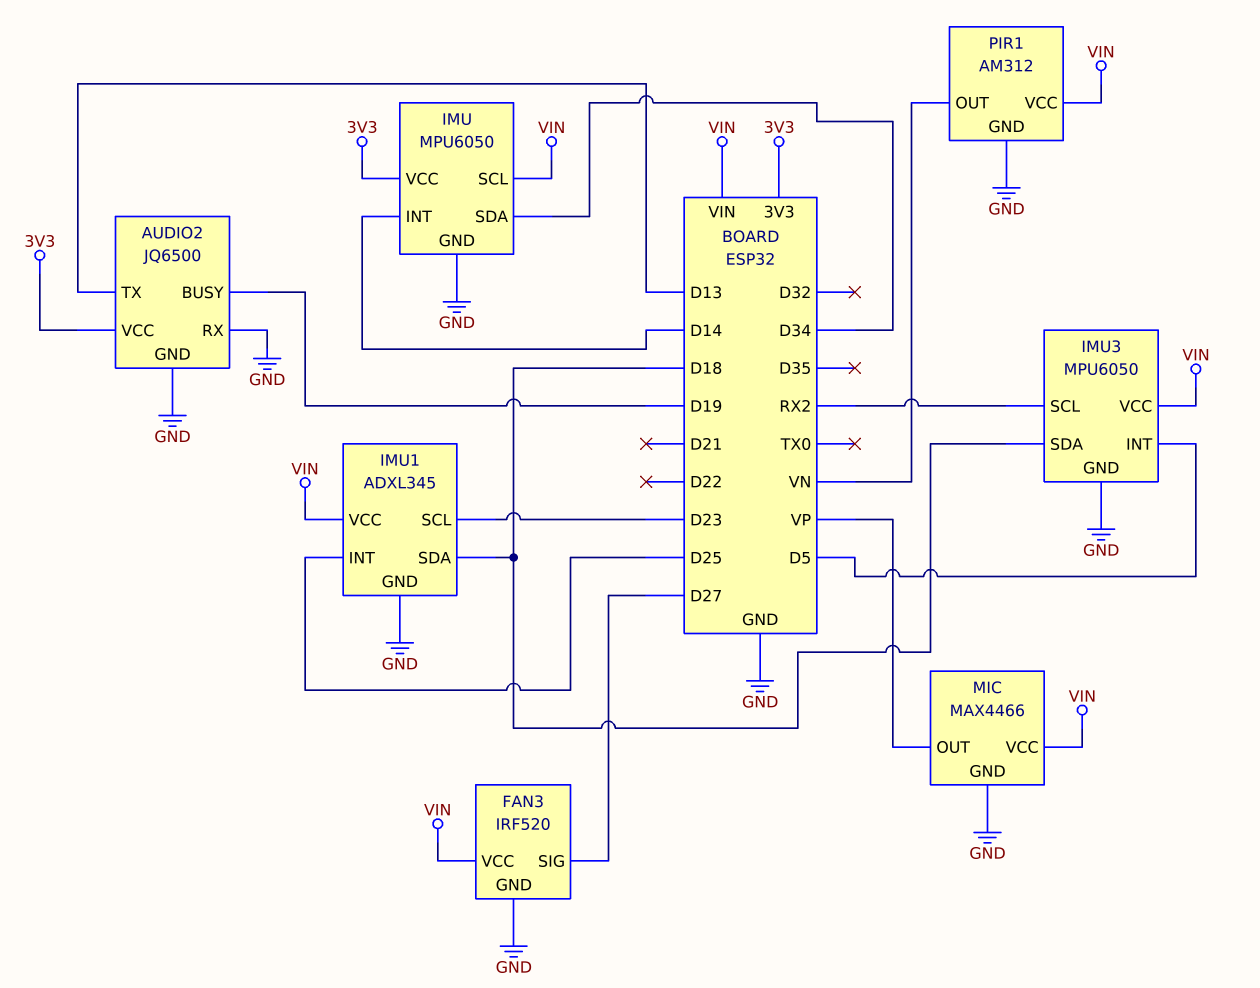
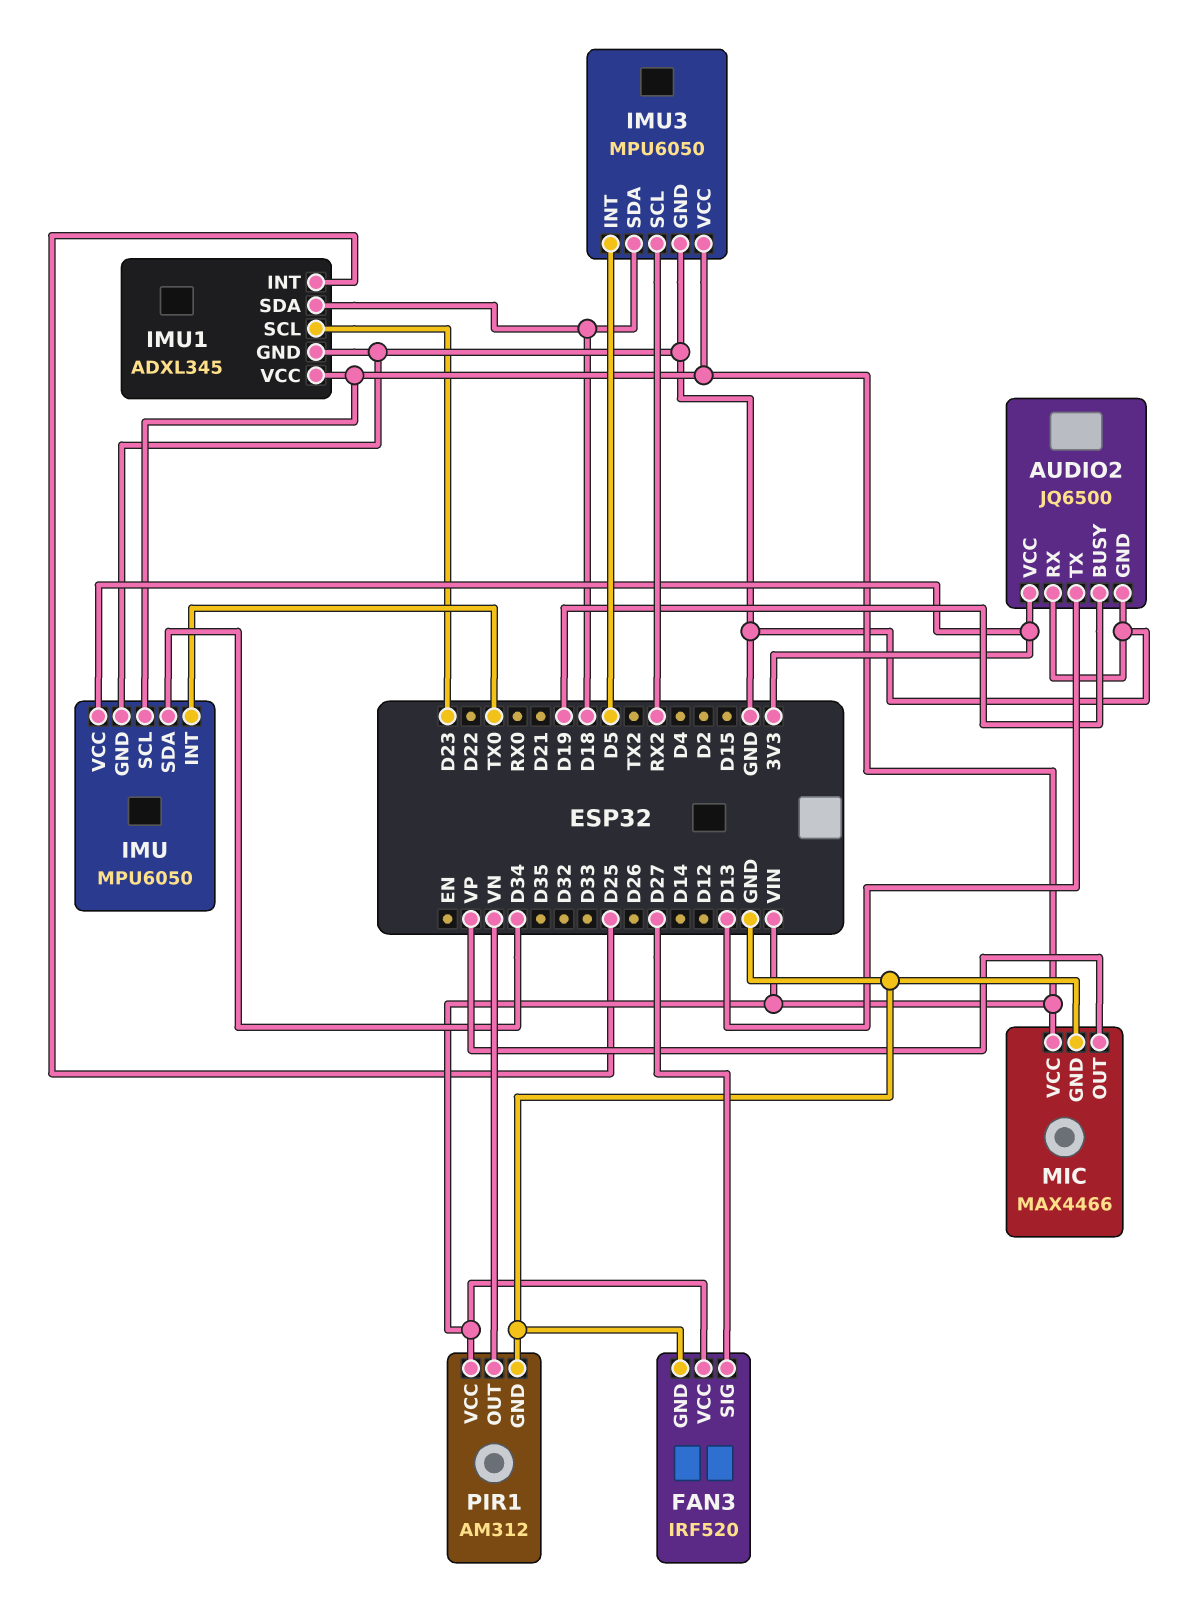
IMU pin INT: D14 -> TX0

